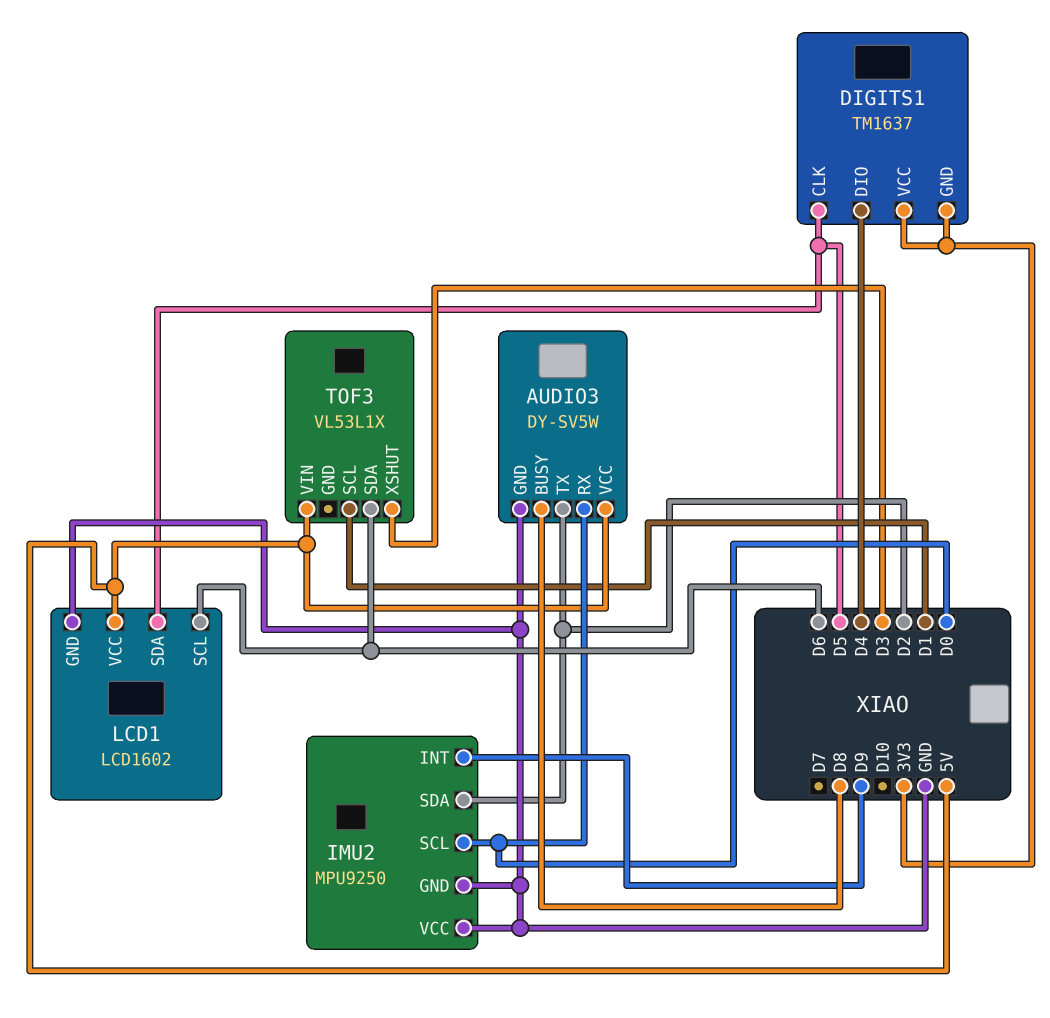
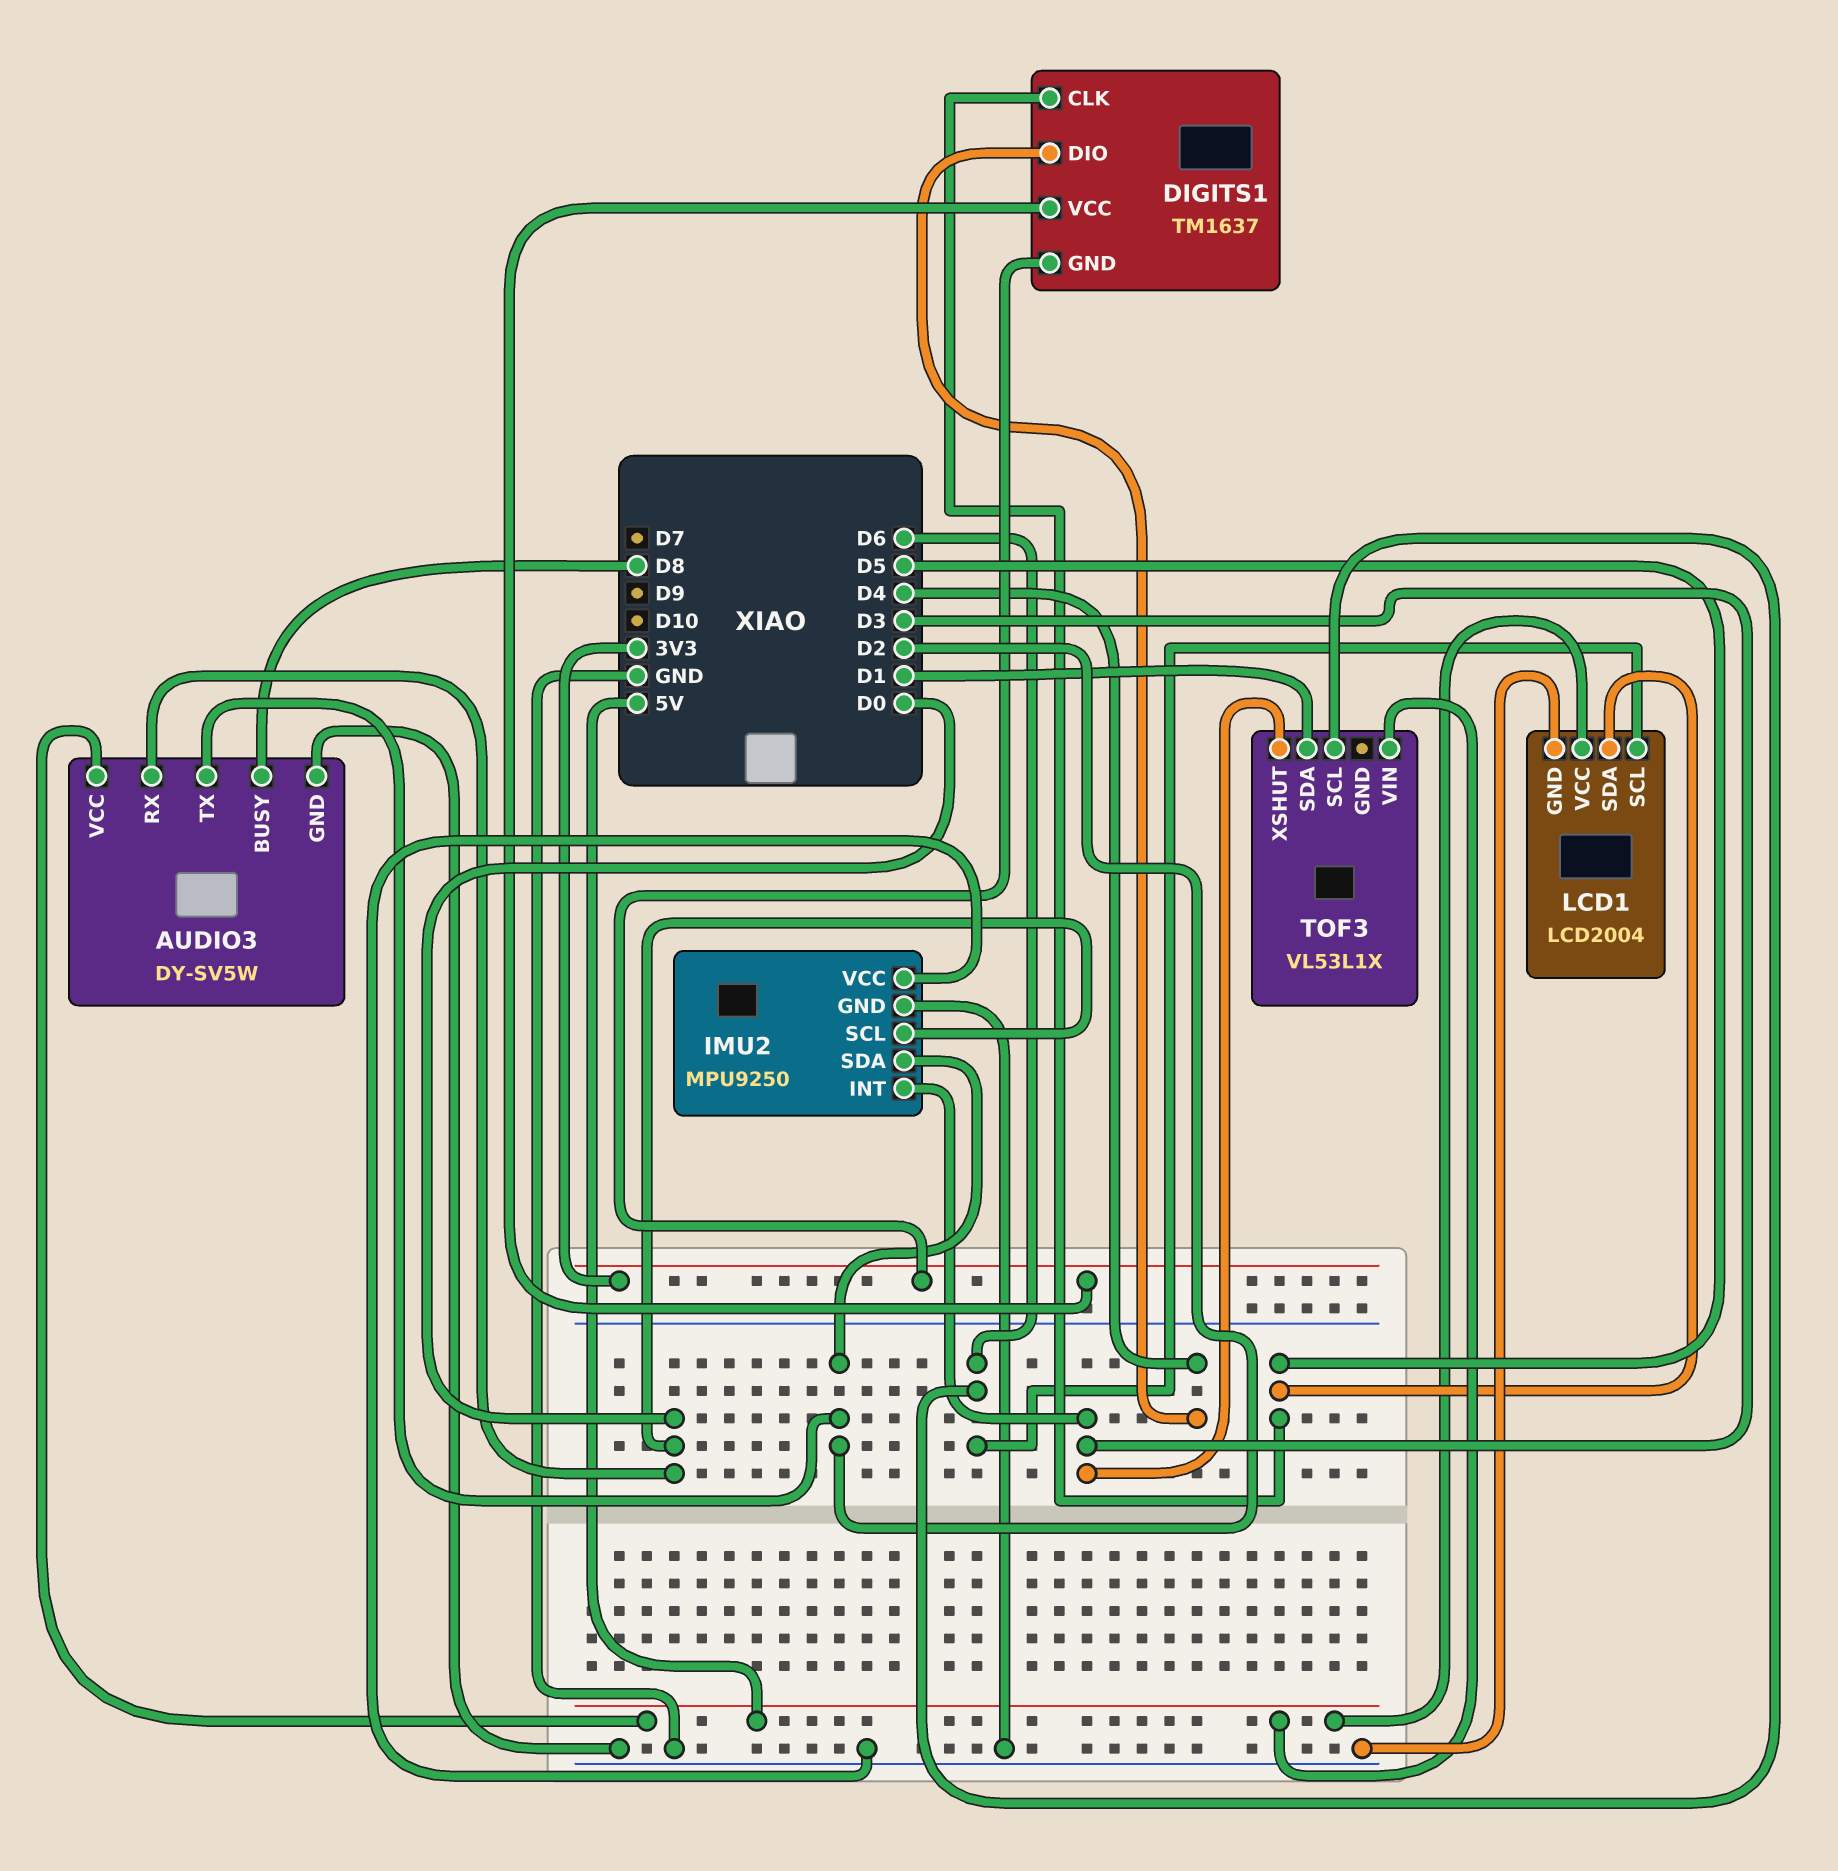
IMU2 pin INT: D9 -> D3
LCD1: LCD1602 -> LCD2004
TOF3 pin SCL: D1 -> D6
TOF3 pin SDA: D6 -> D1

